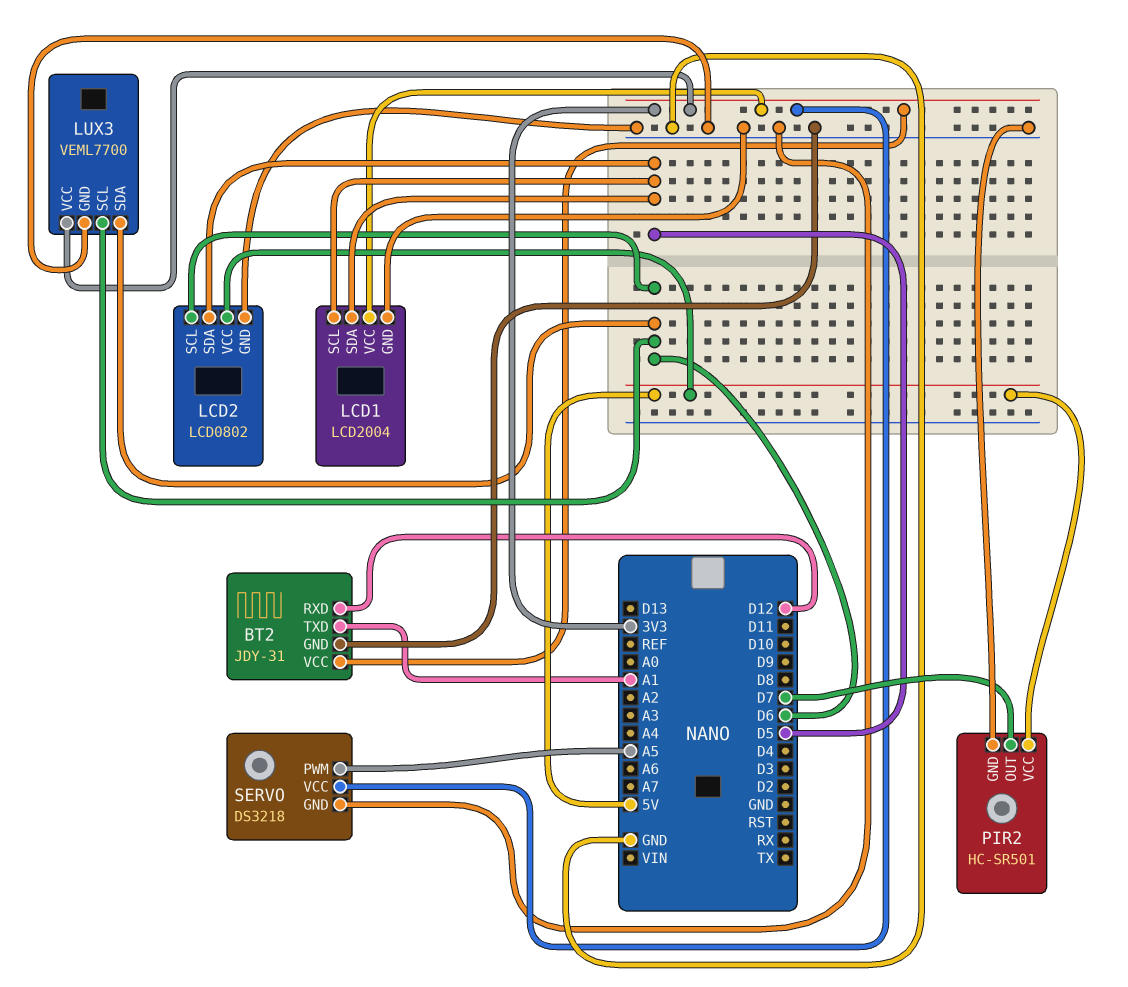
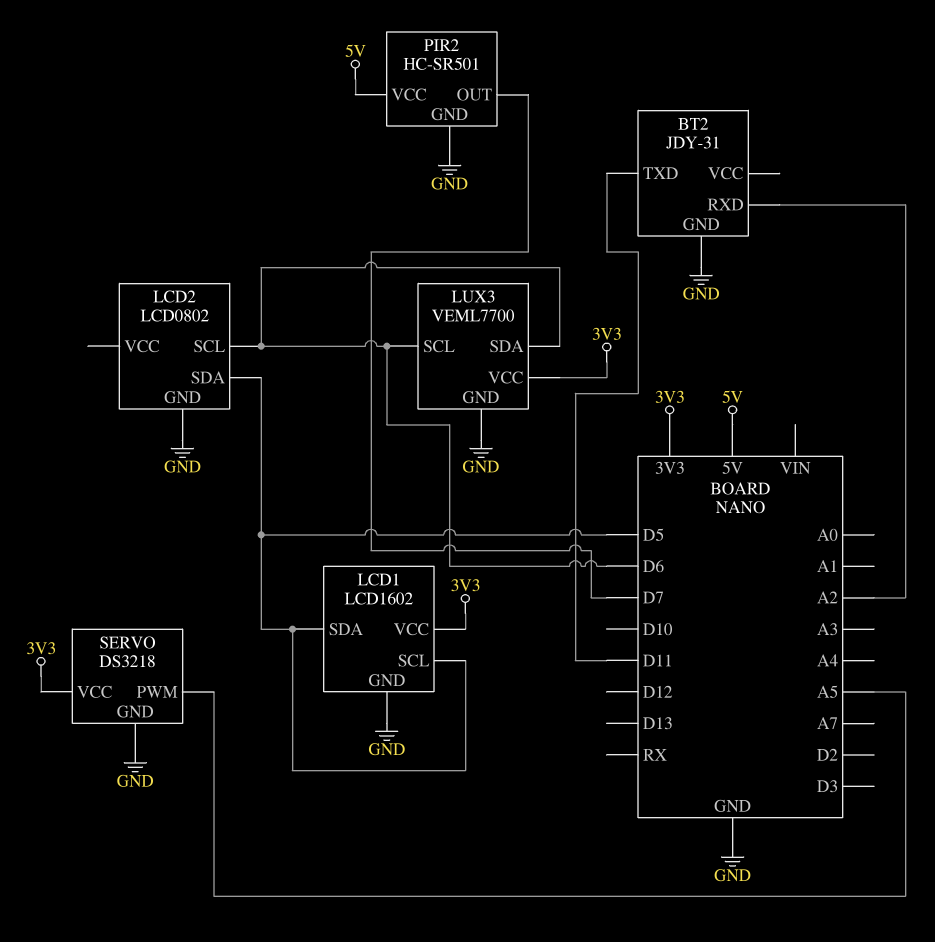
BT2 pin RXD: D12 -> A2
BT2 pin TXD: A1 -> D11
BT2 pin VCC: 3V3 -> none
LCD1: LCD2004 -> LCD1602
LCD2 pin VCC: 5V -> none

